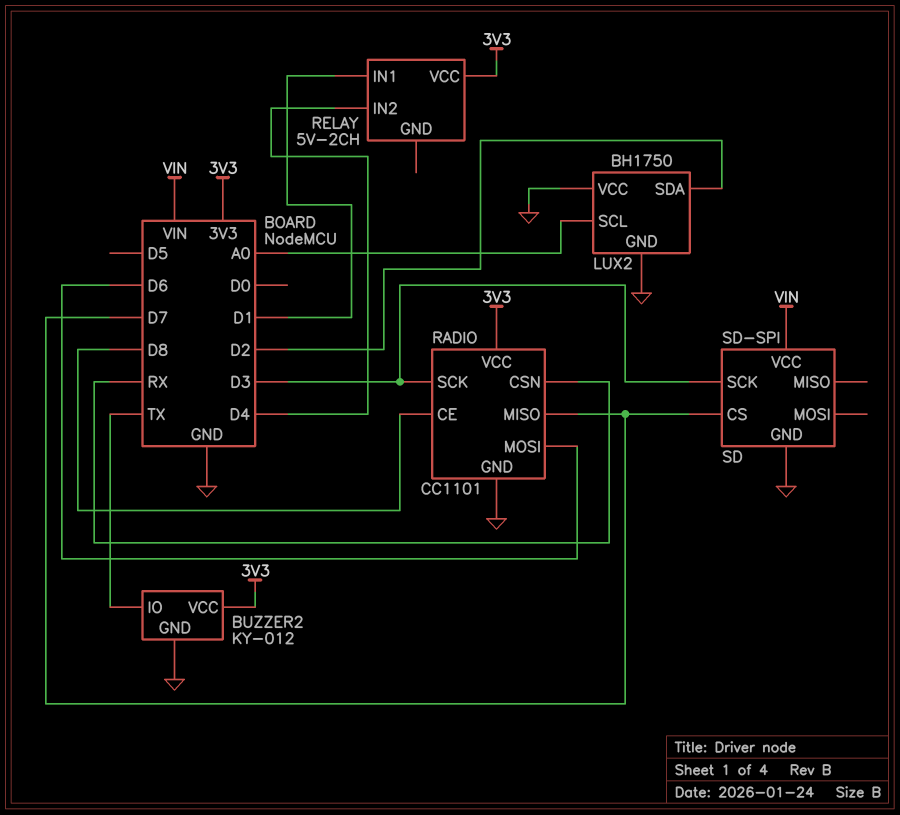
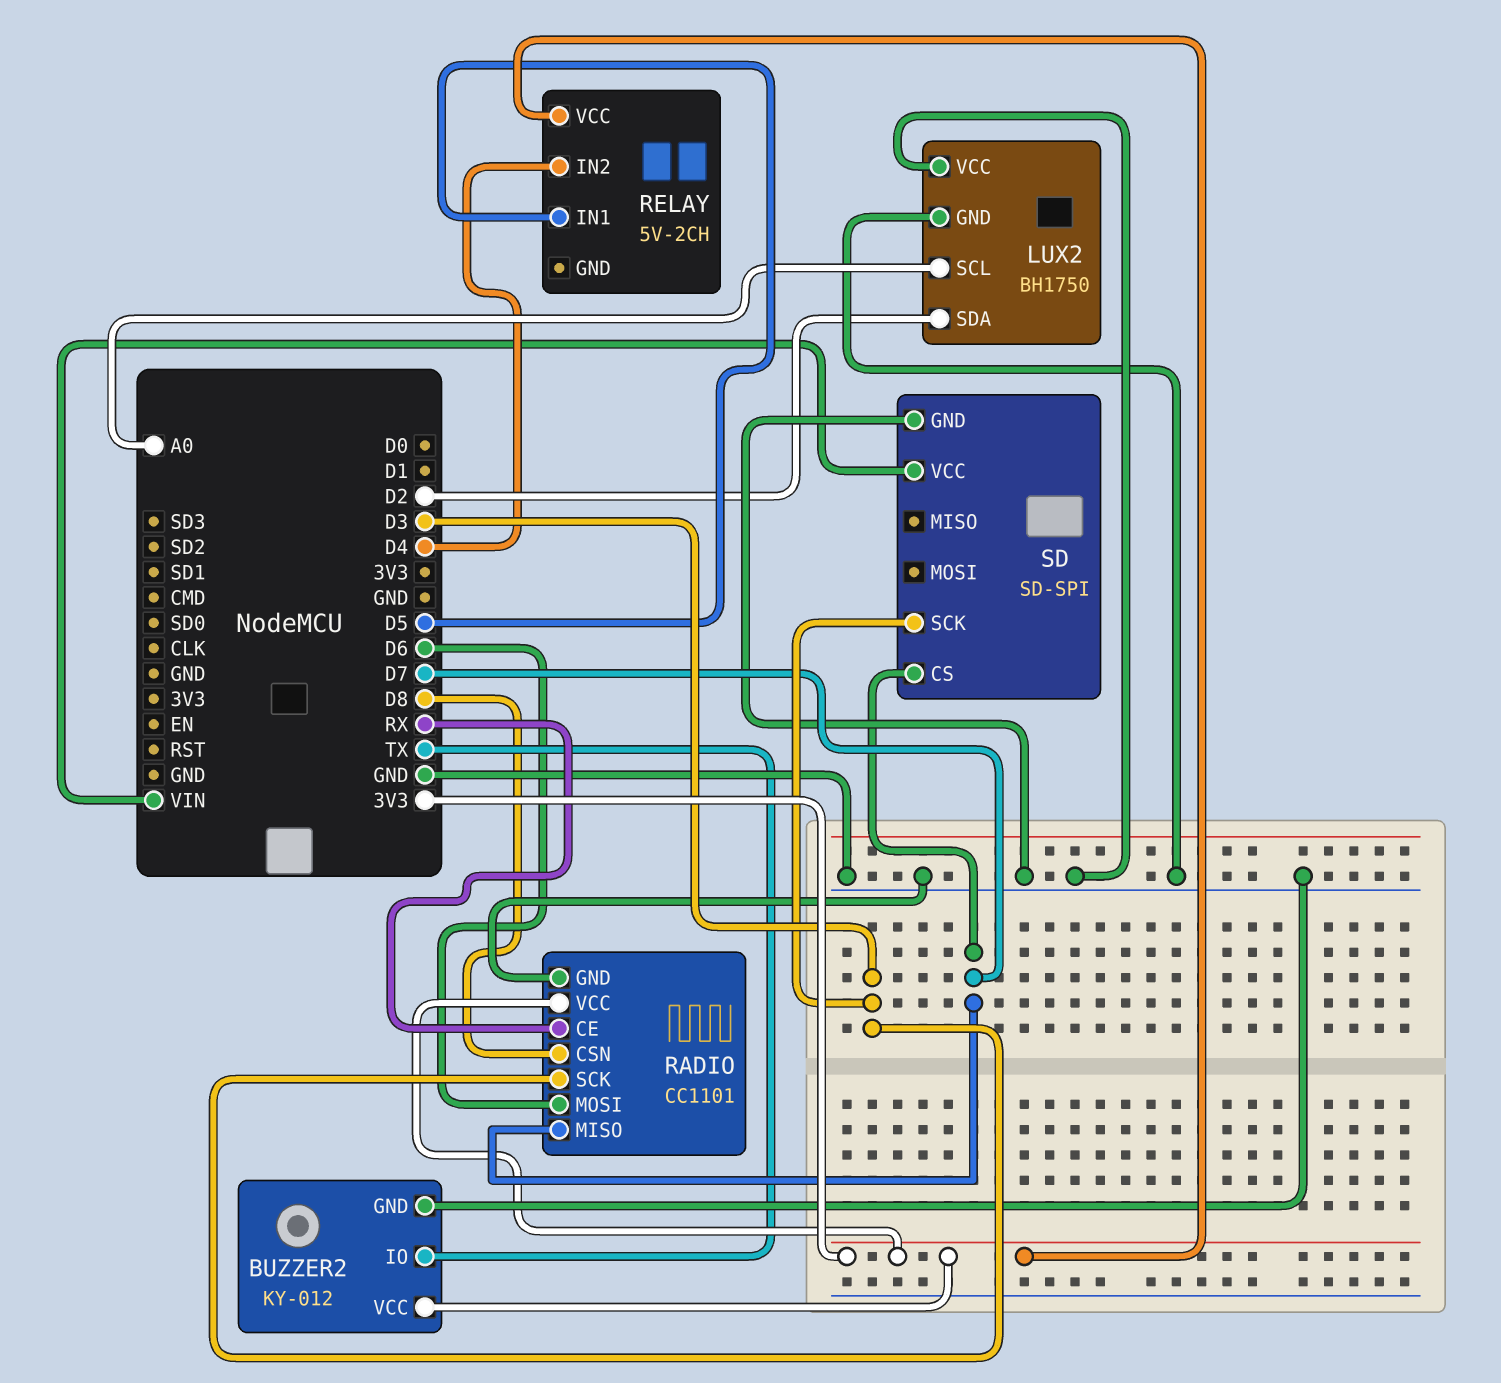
RADIO pin CE: D8 -> RX
RADIO pin CSN: RX -> D8
RELAY pin IN1: D1 -> D5

